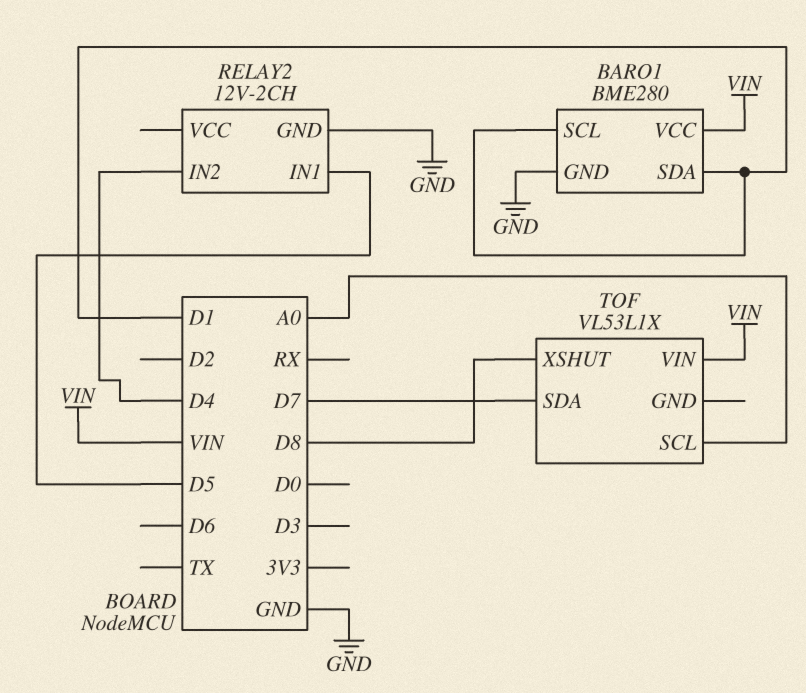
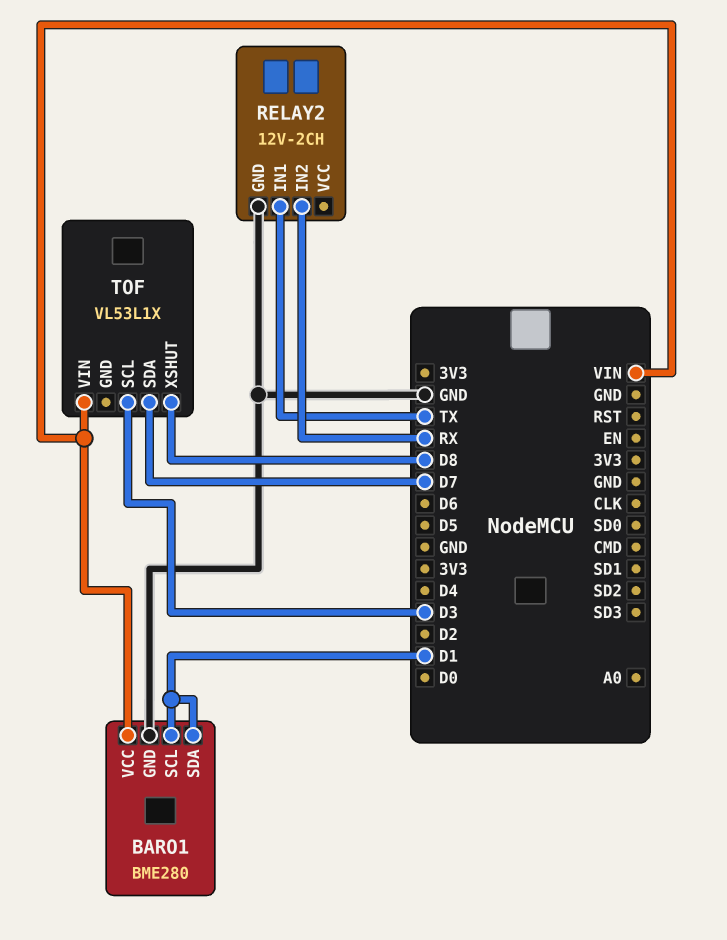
RELAY2 pin IN1: D5 -> TX
RELAY2 pin IN2: D4 -> RX
TOF pin SCL: A0 -> D3

